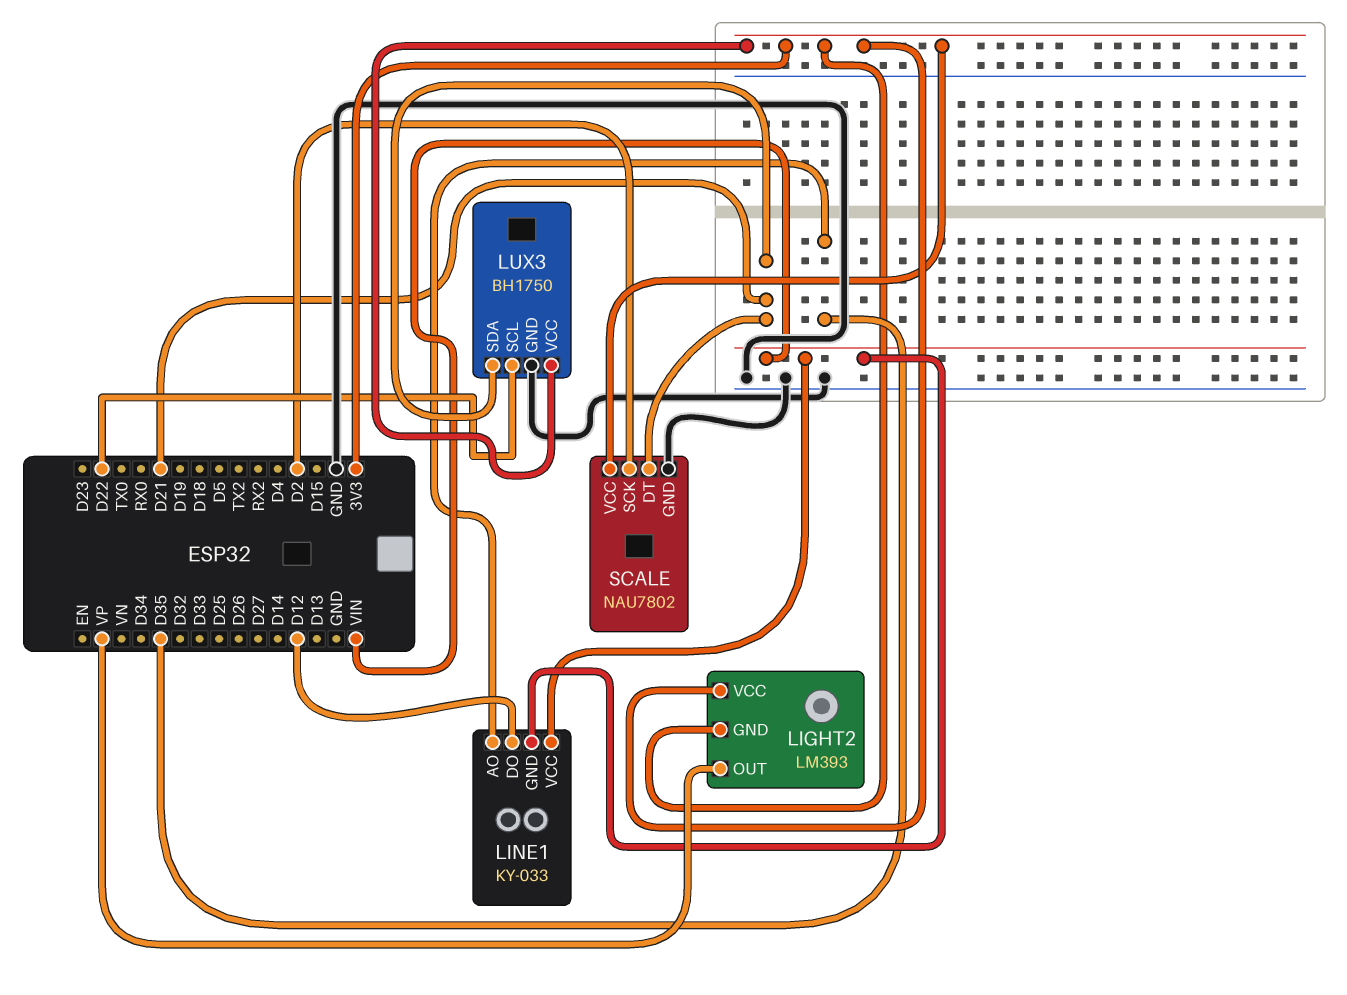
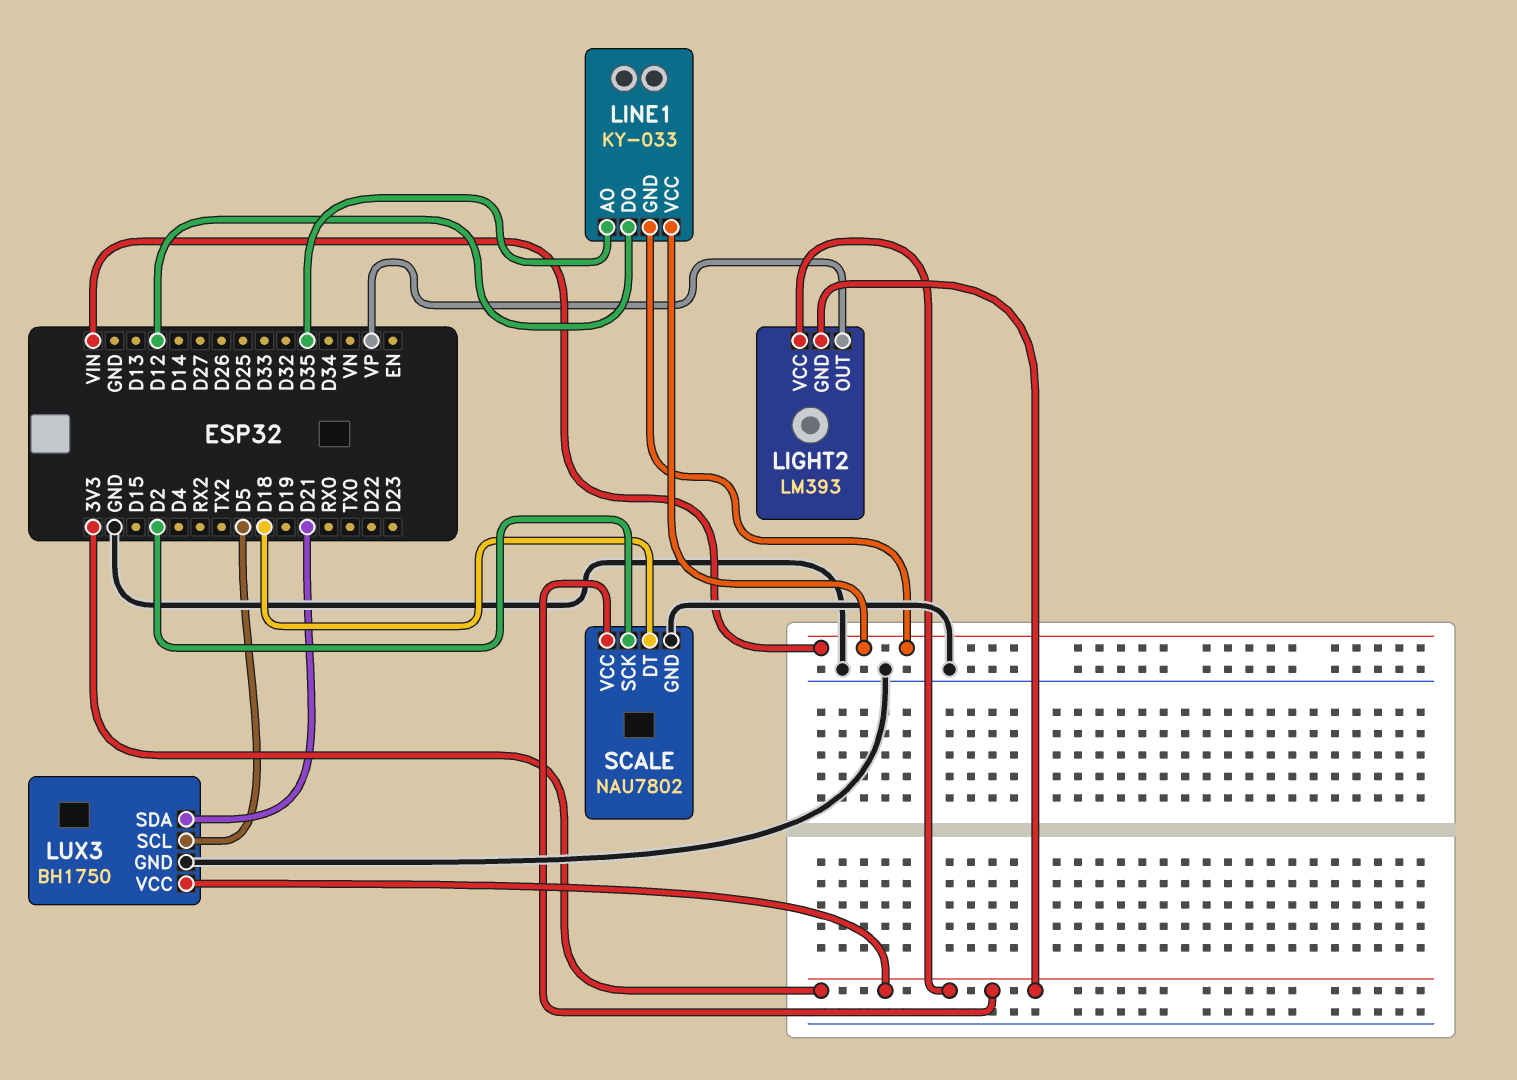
LUX3 pin SCL: D22 -> D5
SCALE pin DT: D21 -> D18

